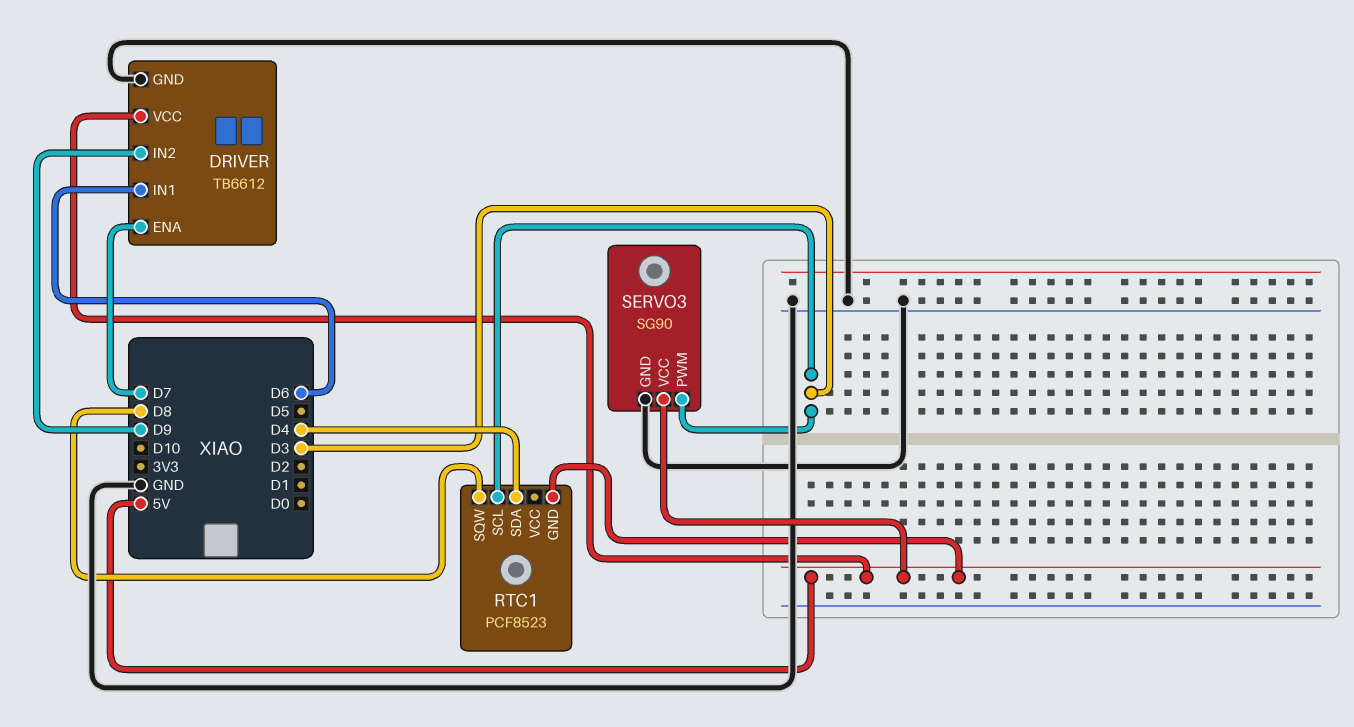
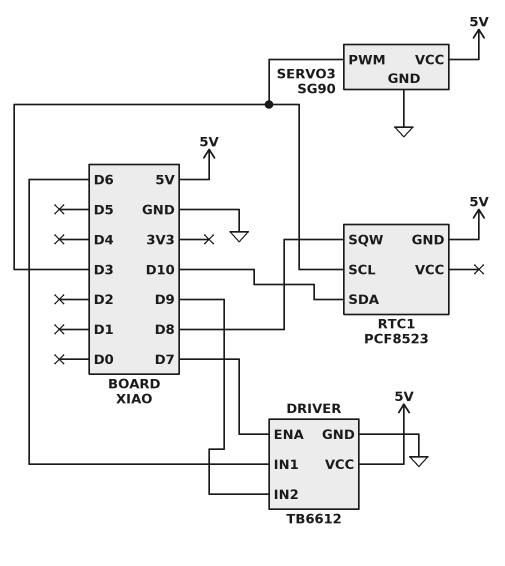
RTC1 pin SDA: D4 -> D10

